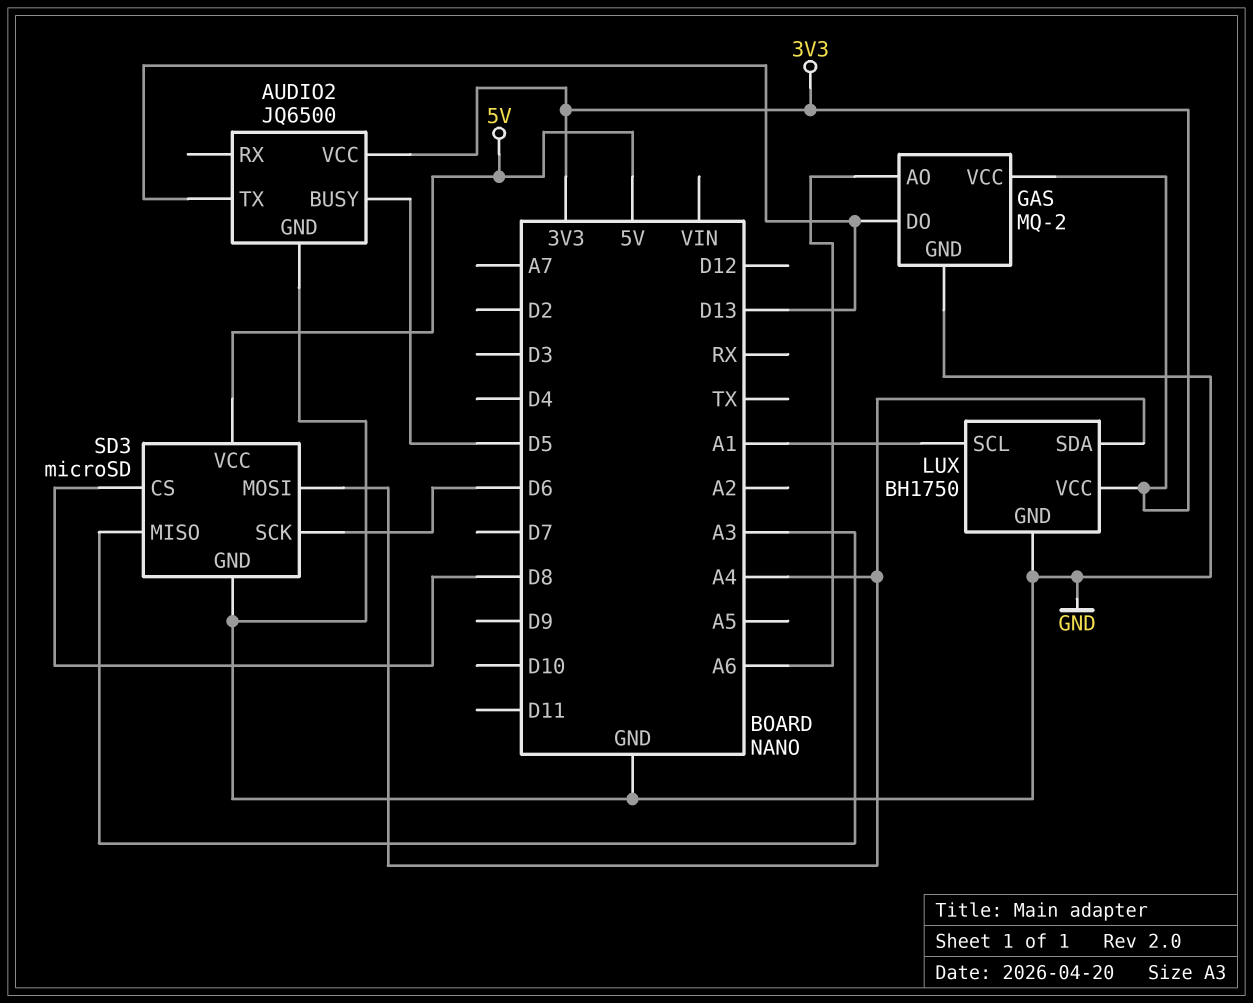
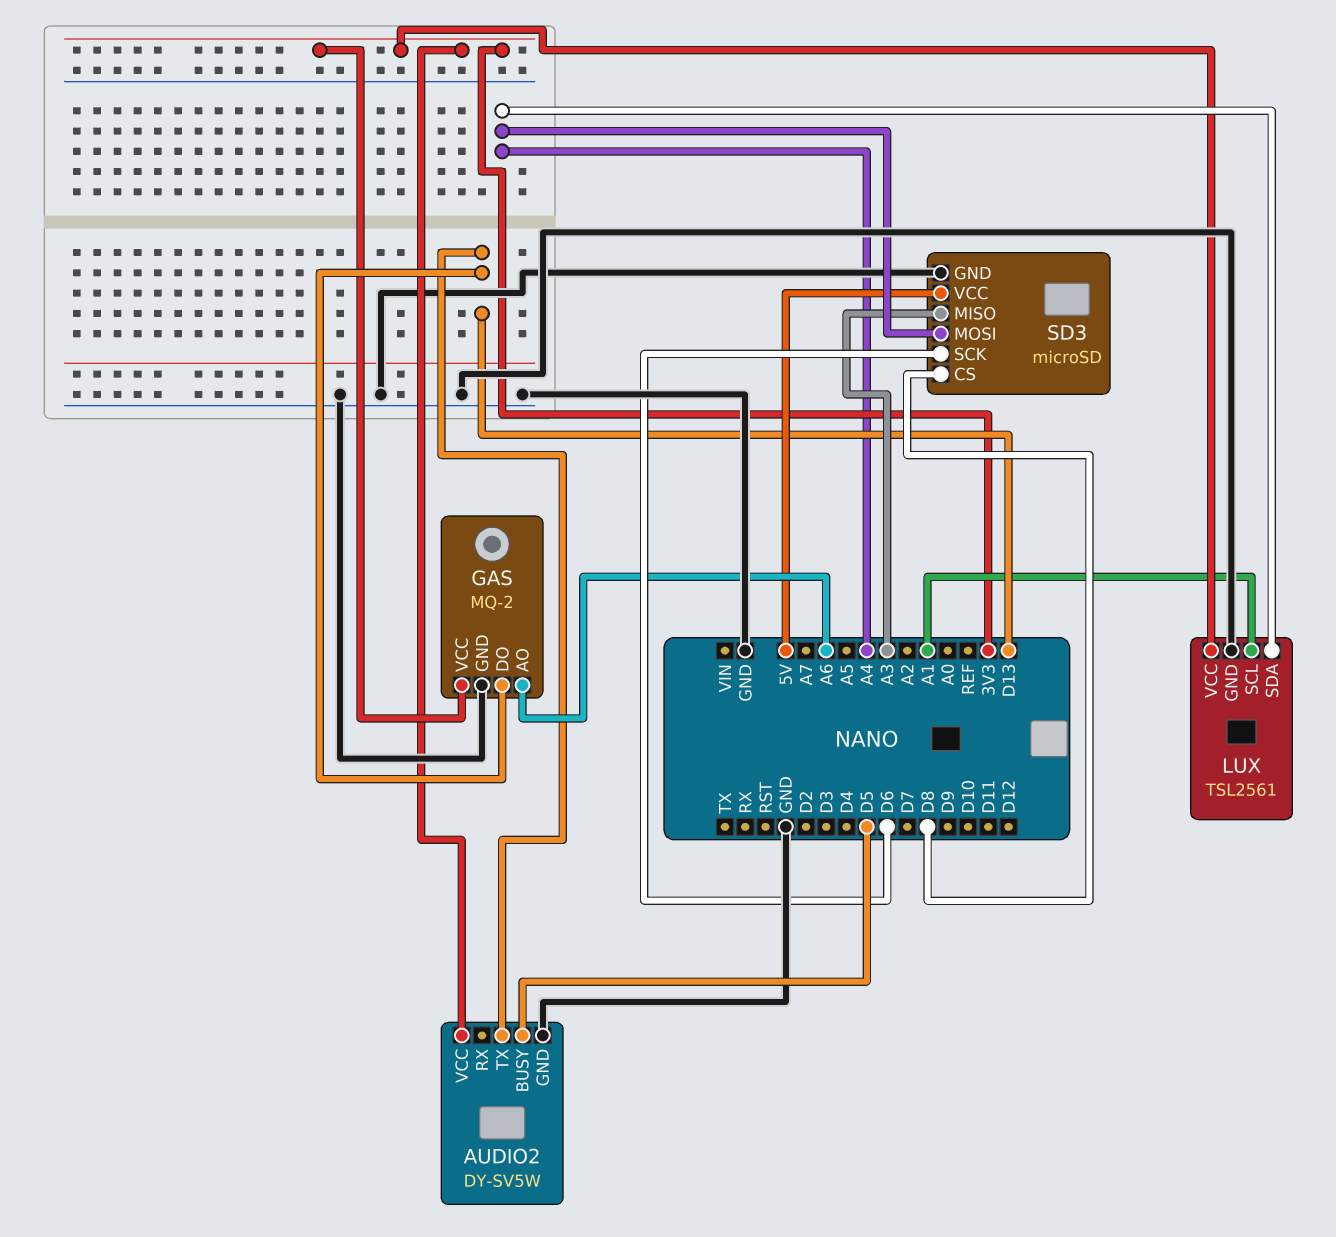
AUDIO2: JQ6500 -> DY-SV5W
LUX: BH1750 -> TSL2561

